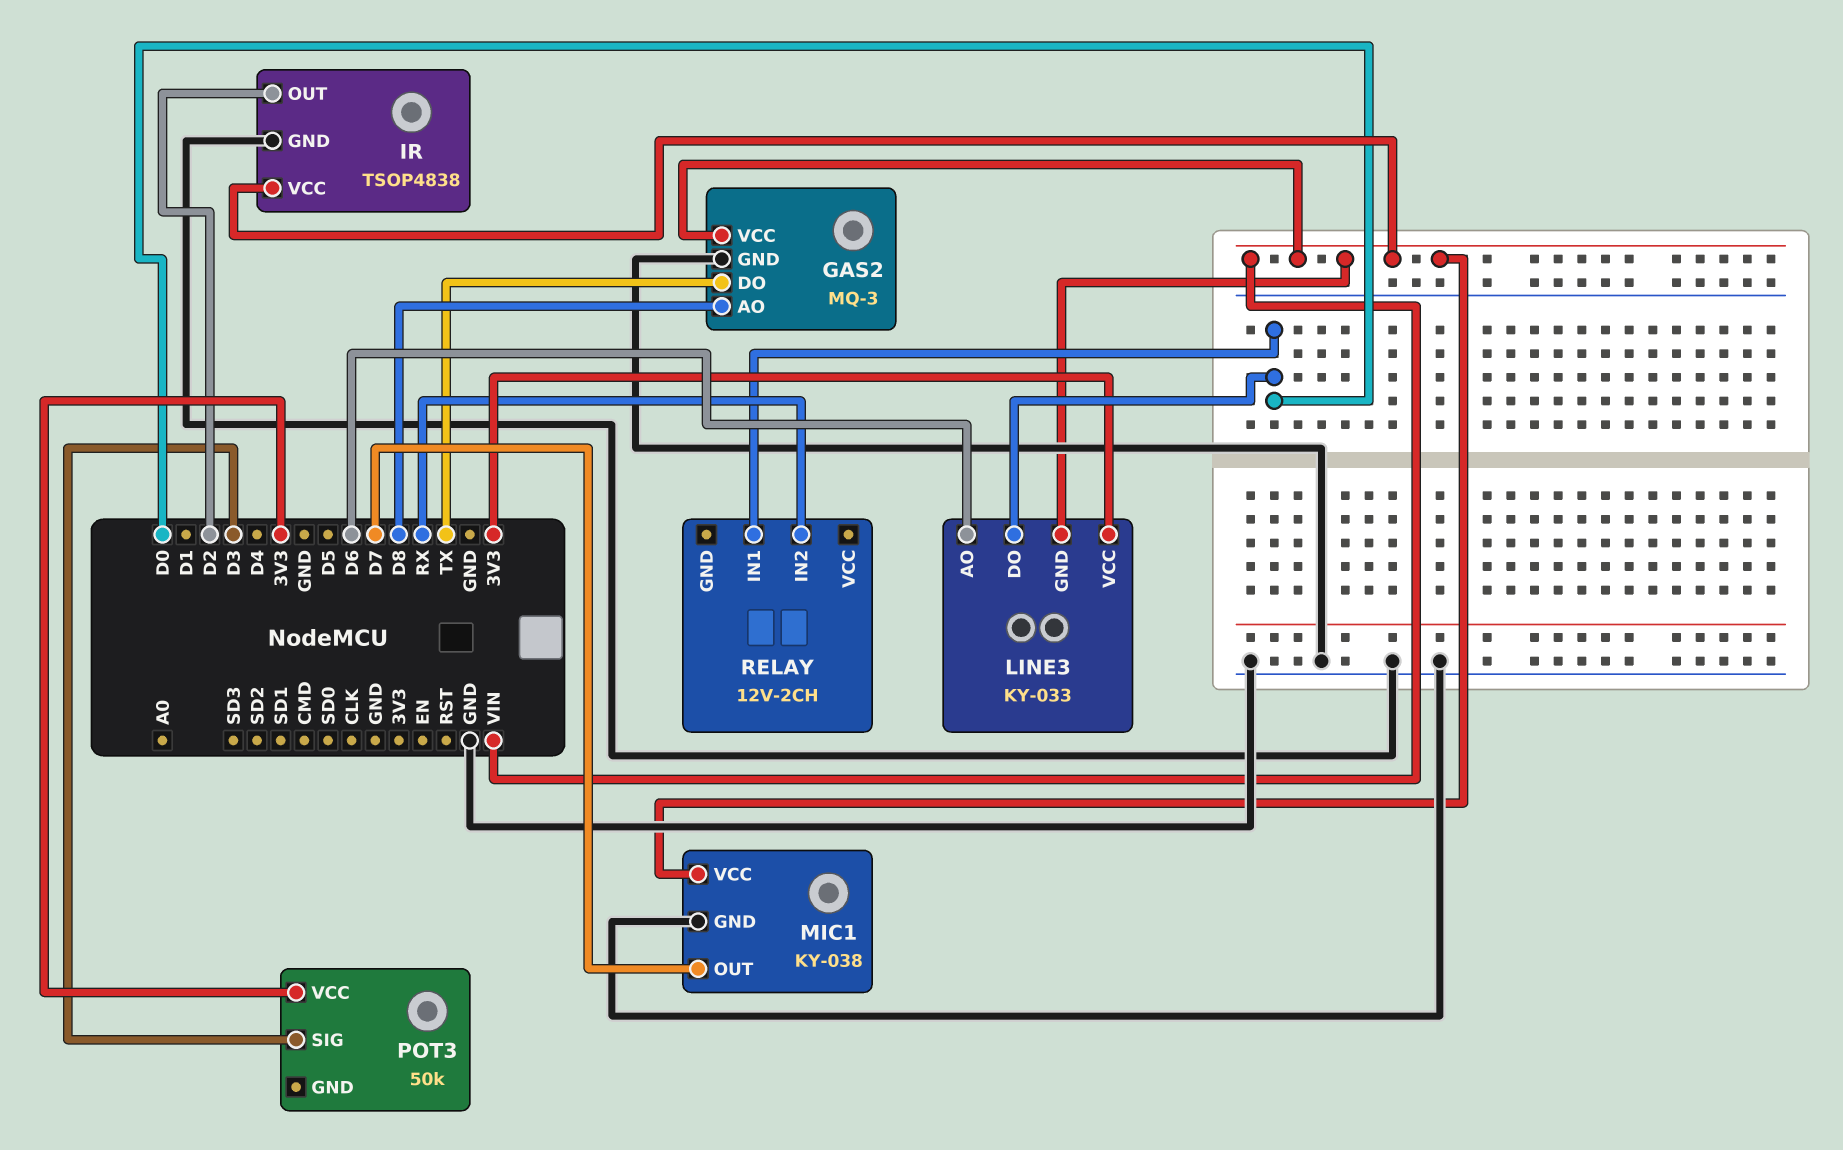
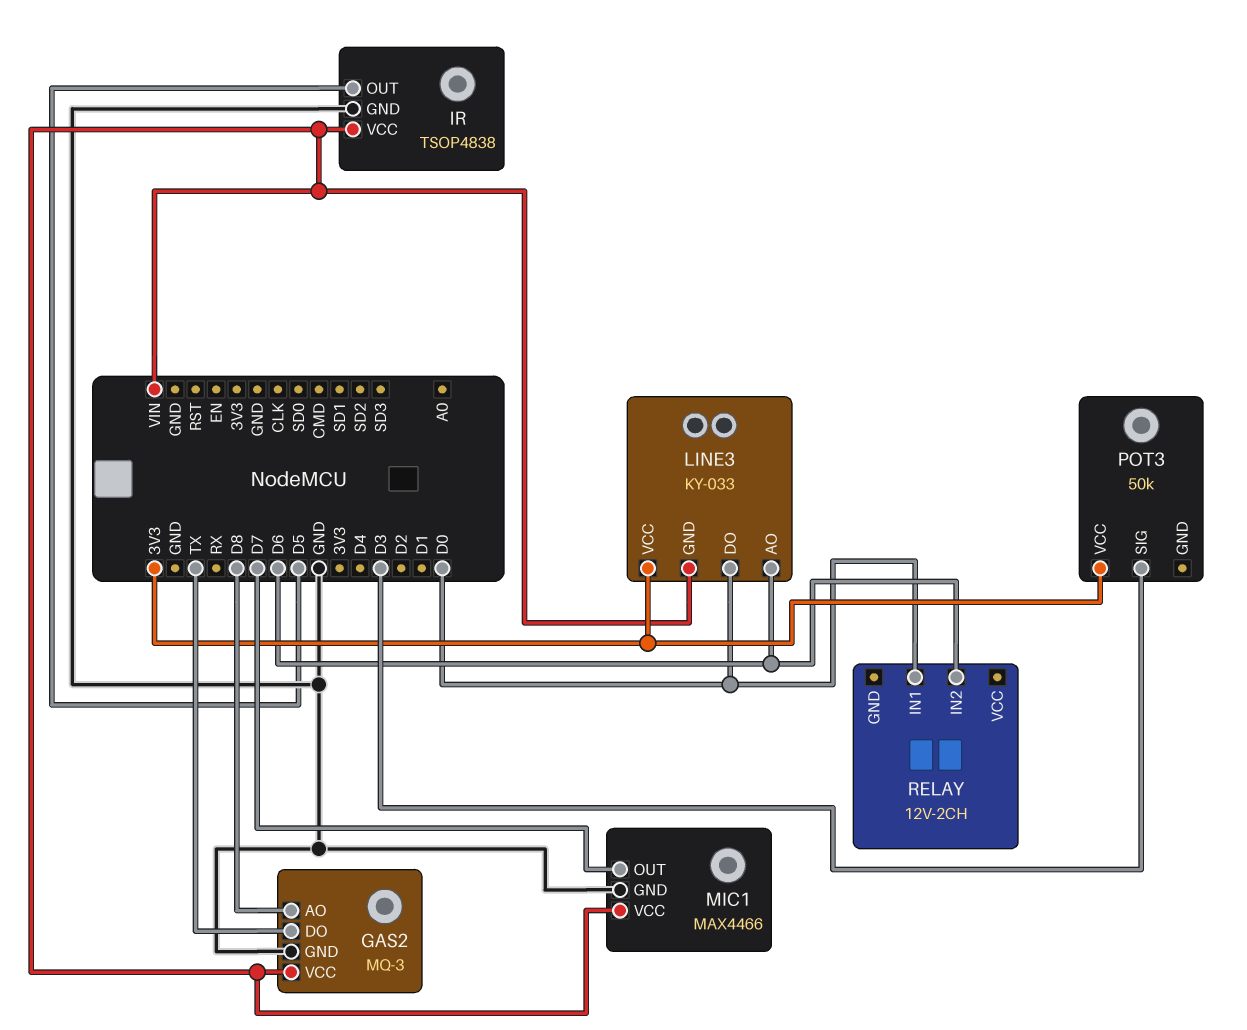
IR pin OUT: D2 -> D5
MIC1: KY-038 -> MAX4466
RELAY pin IN2: RX -> D6

